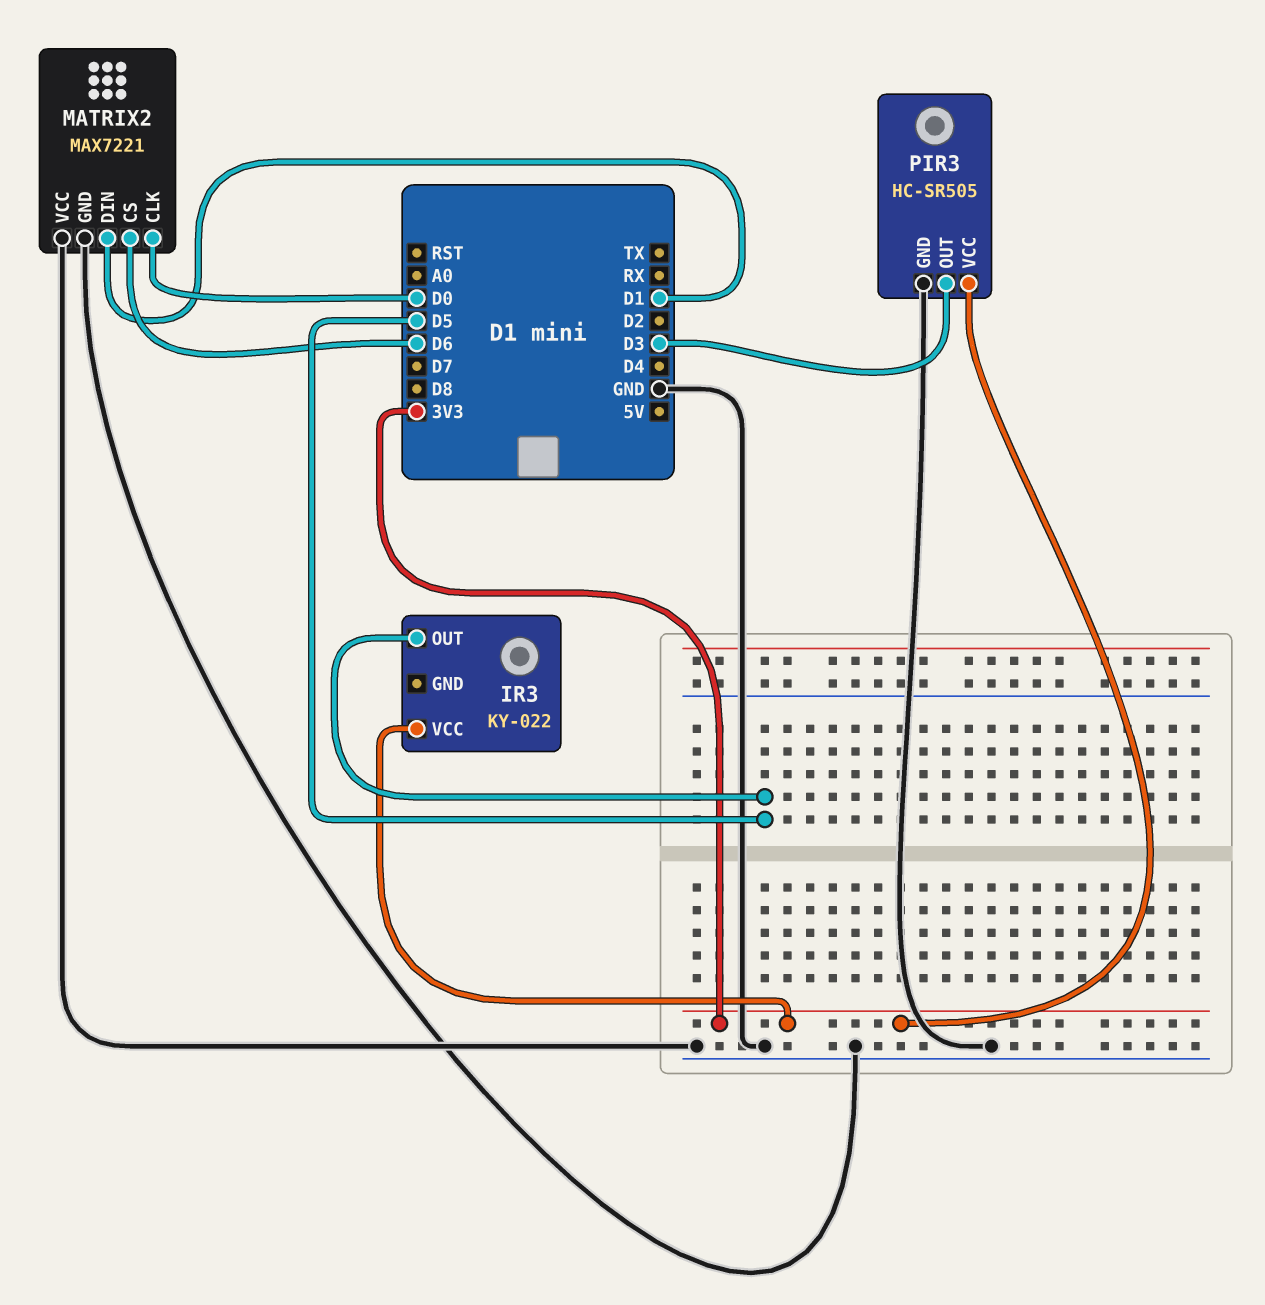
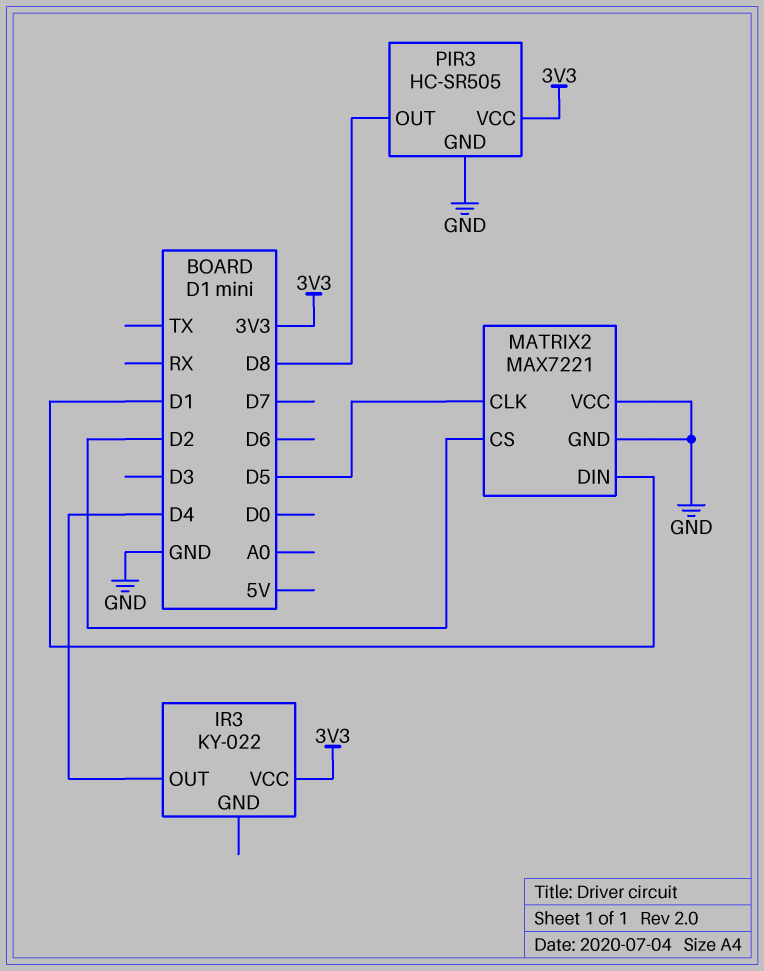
IR3 pin OUT: D5 -> D4
MATRIX2 pin CLK: D0 -> D5
MATRIX2 pin CS: D6 -> D2
PIR3 pin OUT: D3 -> D8

